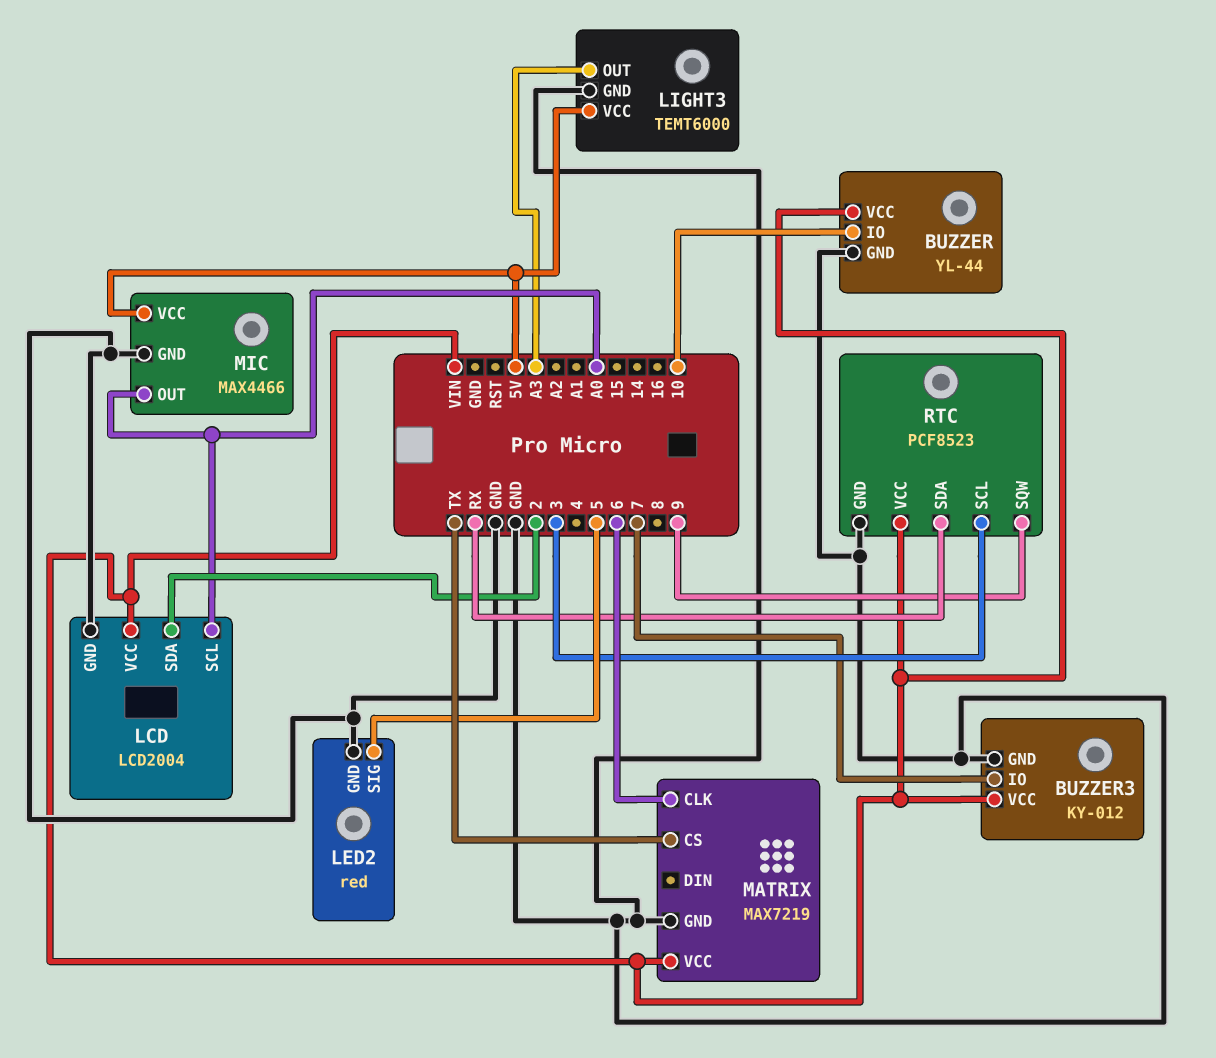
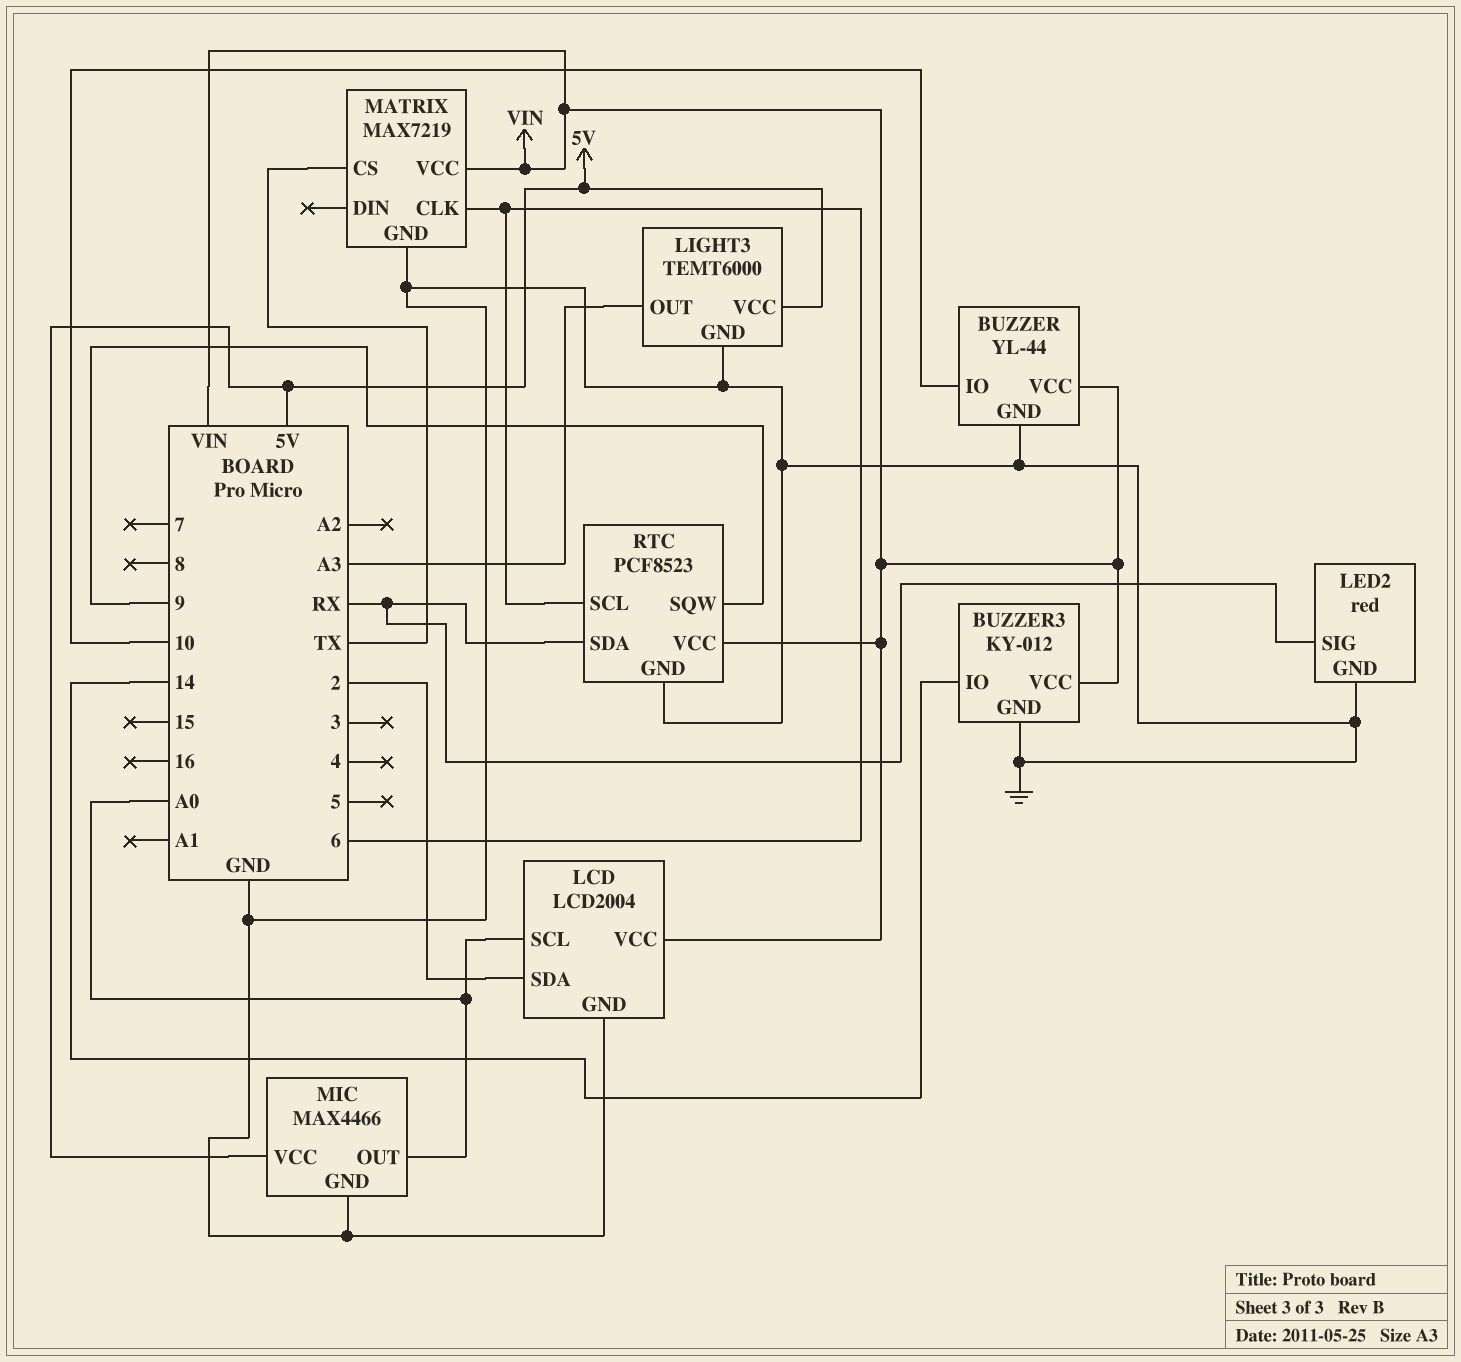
BUZZER3 pin IO: 7 -> 14
LED2 pin SIG: 5 -> RX
RTC pin SCL: 3 -> 6

